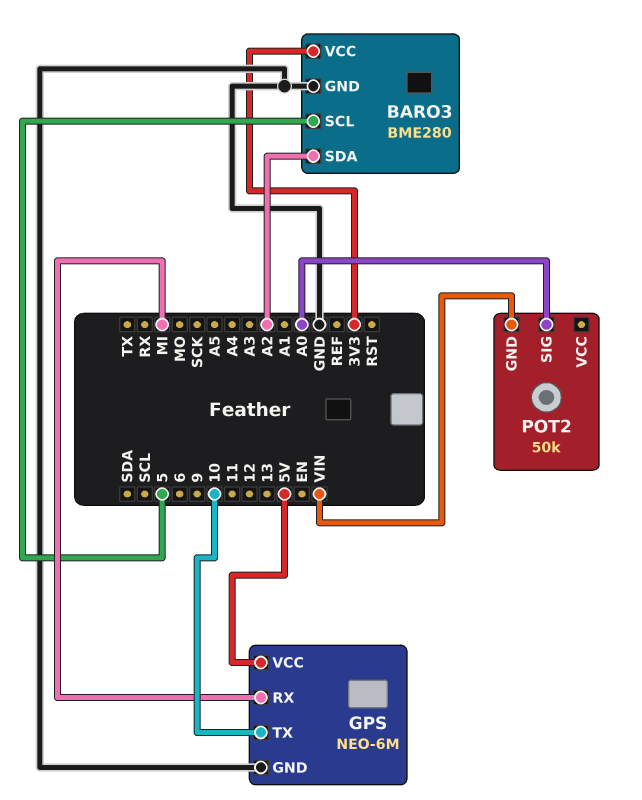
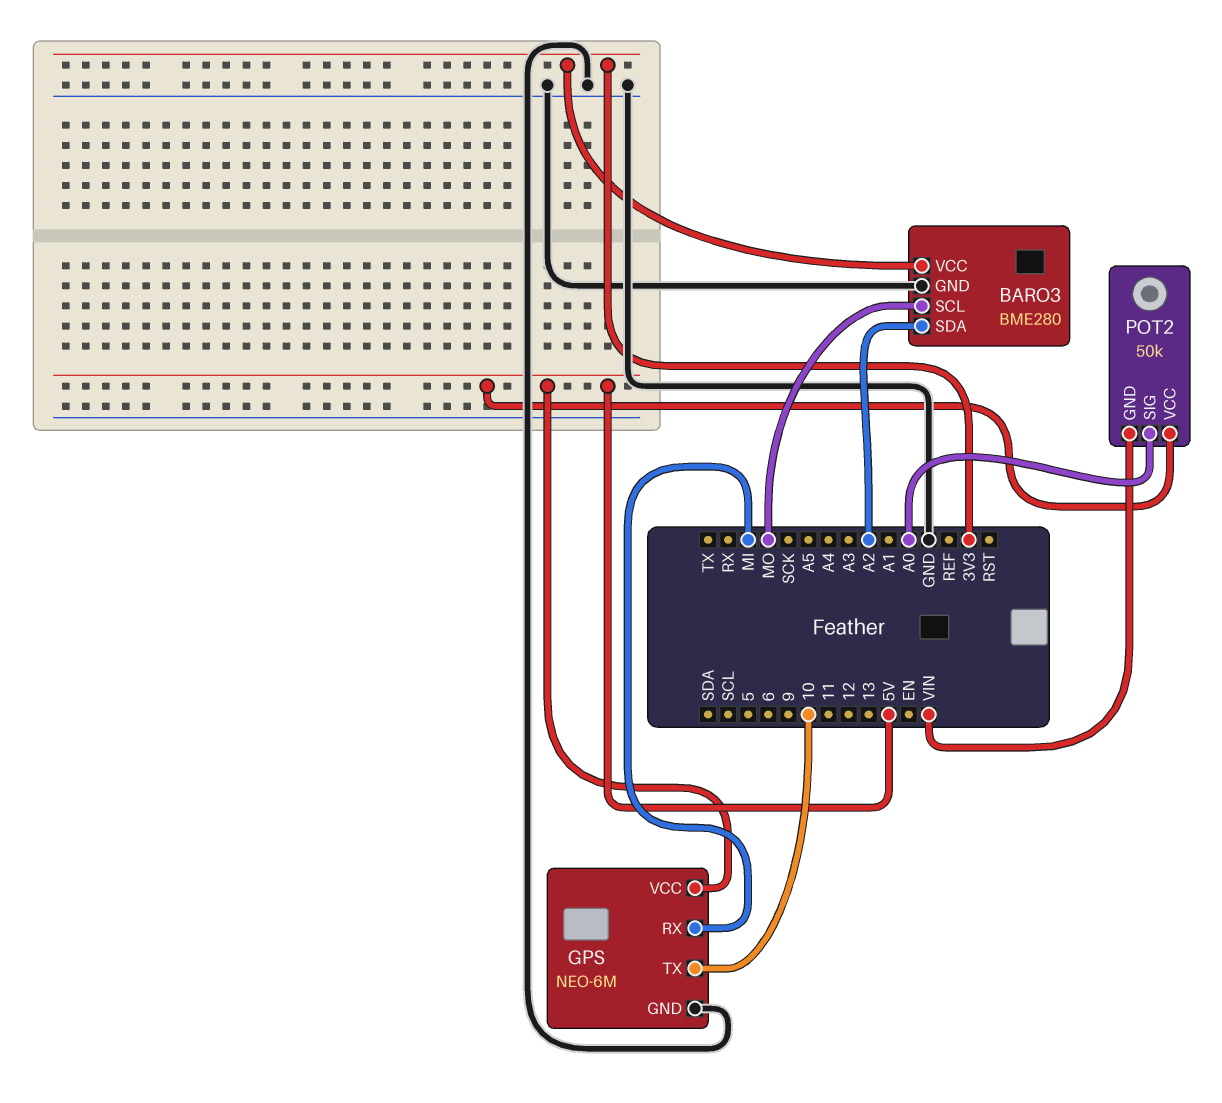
BARO3 pin SCL: 5 -> MO
POT2 pin VCC: none -> 5V

